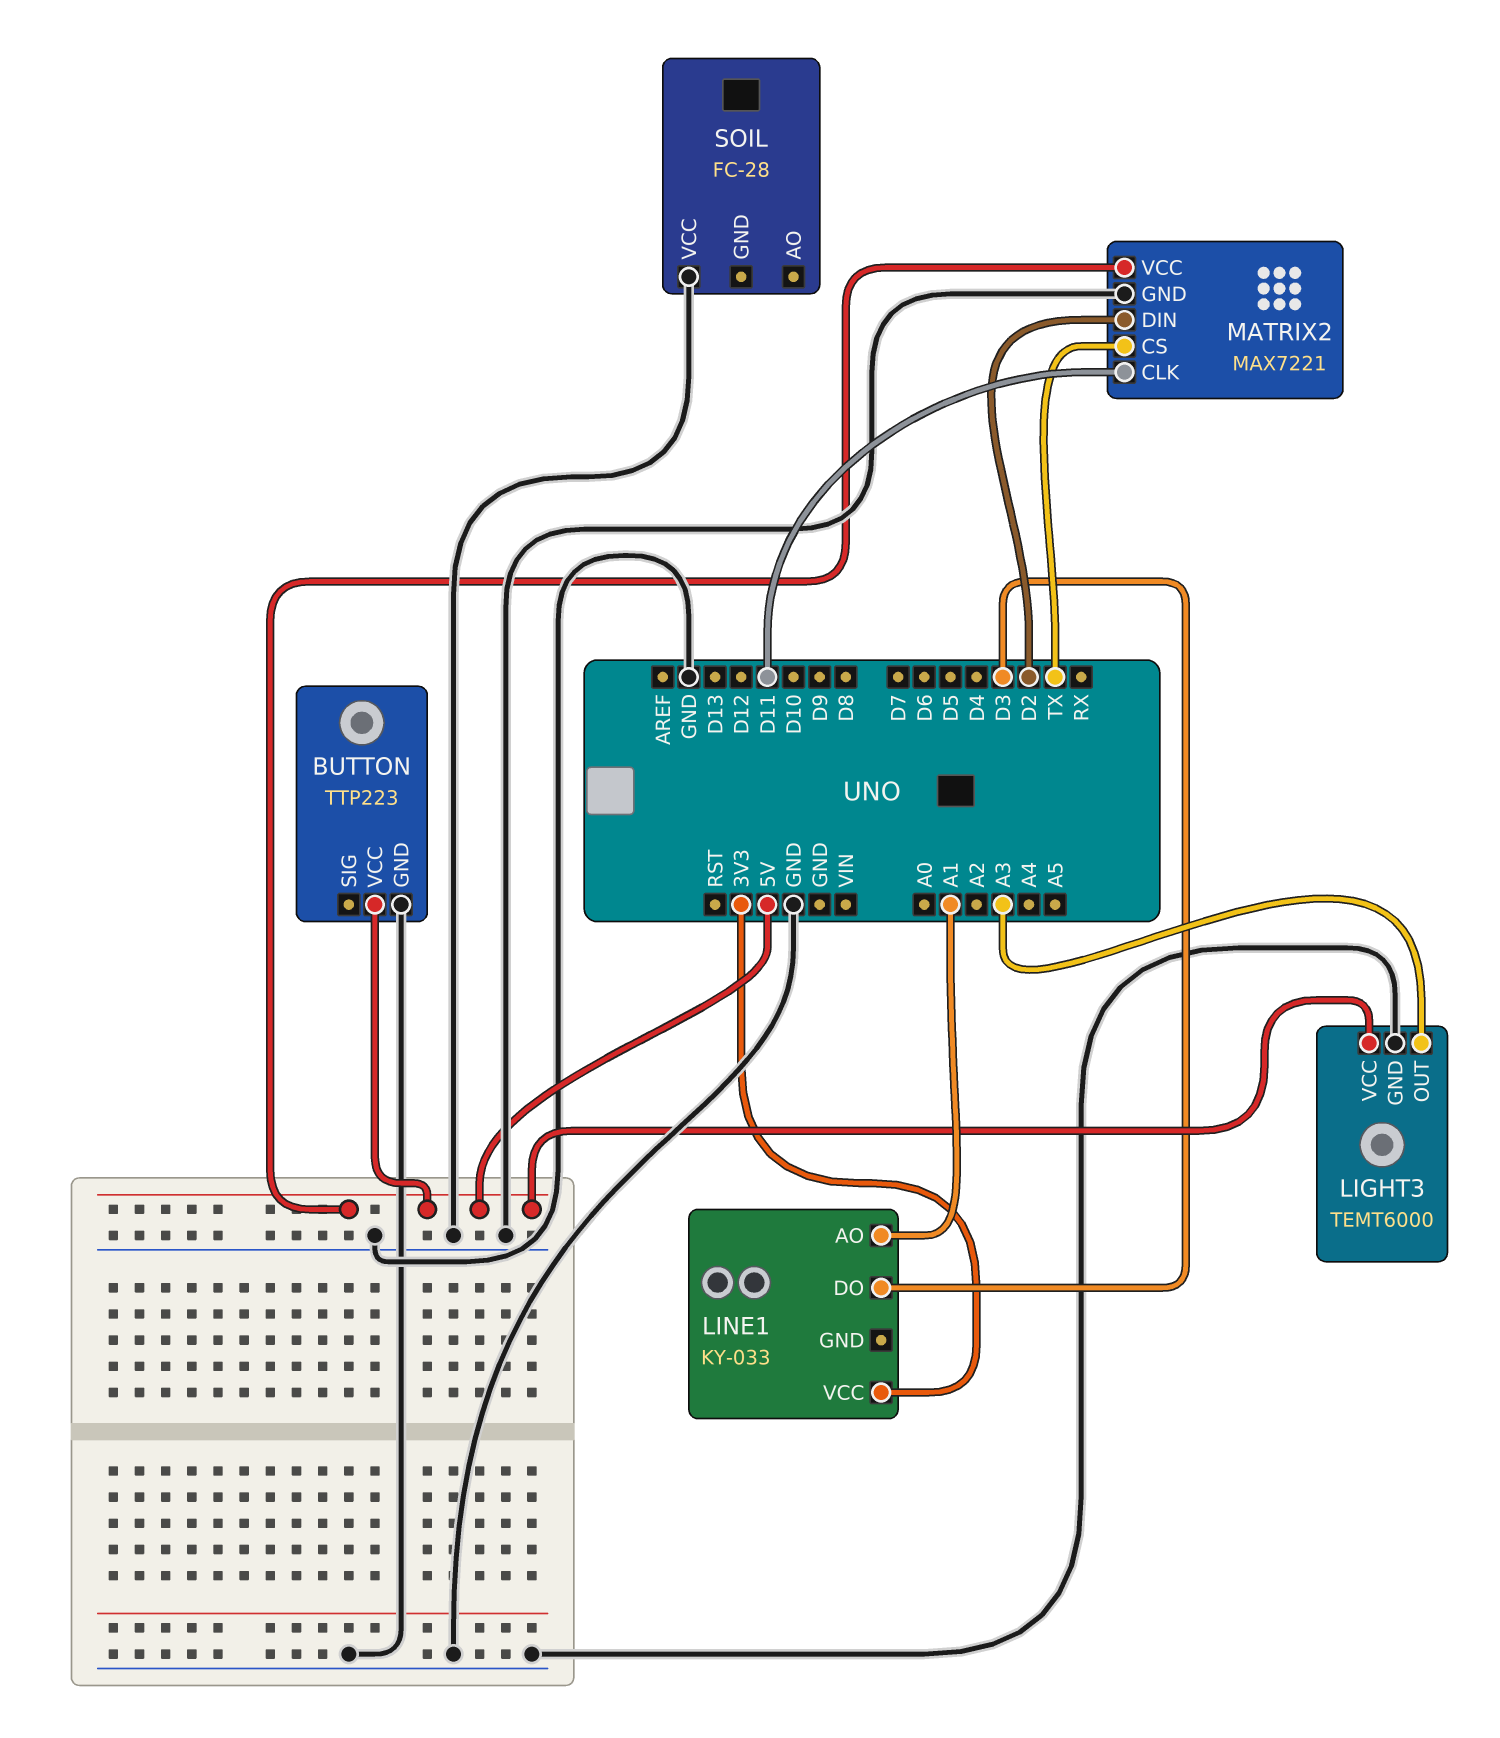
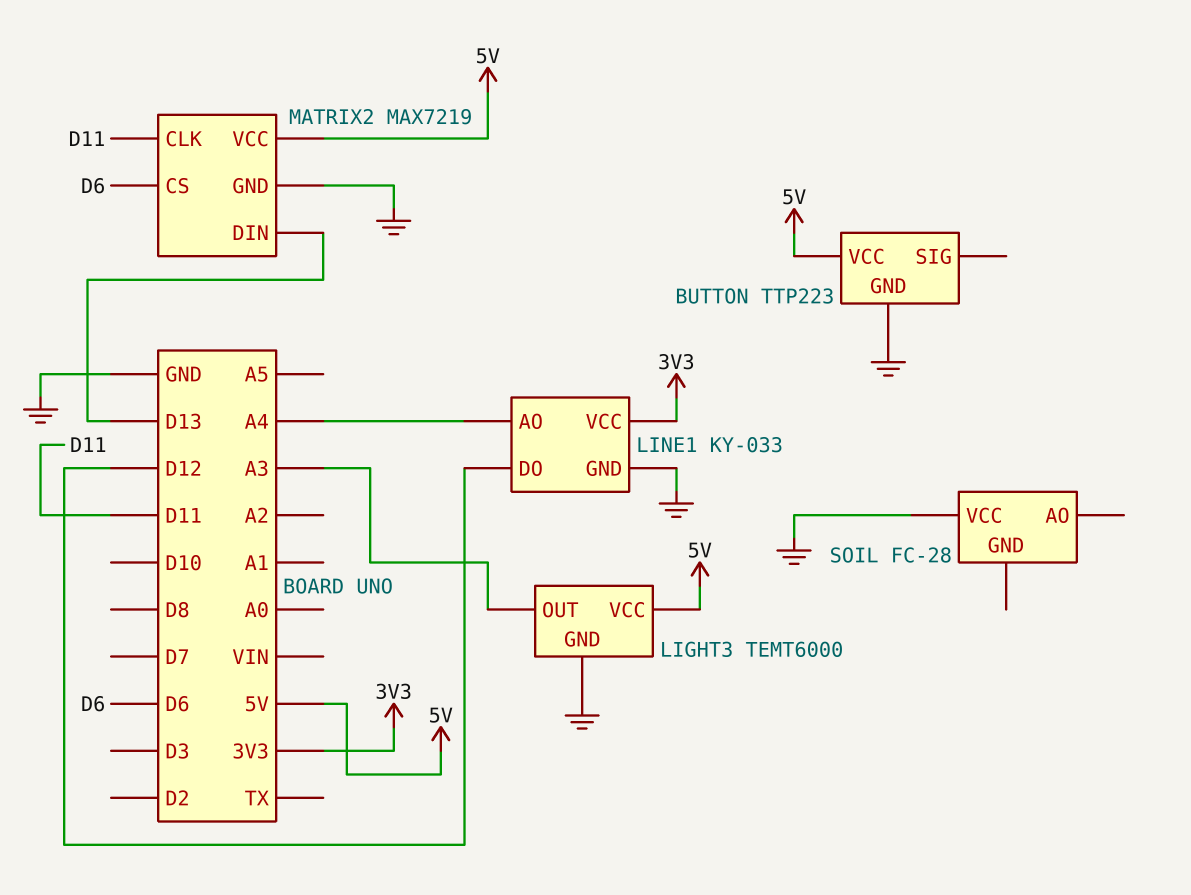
LINE1 pin AO: A1 -> A4
LINE1 pin DO: D3 -> D12
LINE1 pin GND: none -> GND
MATRIX2: MAX7221 -> MAX7219
MATRIX2 pin CS: TX -> D6
MATRIX2 pin DIN: D2 -> D13

